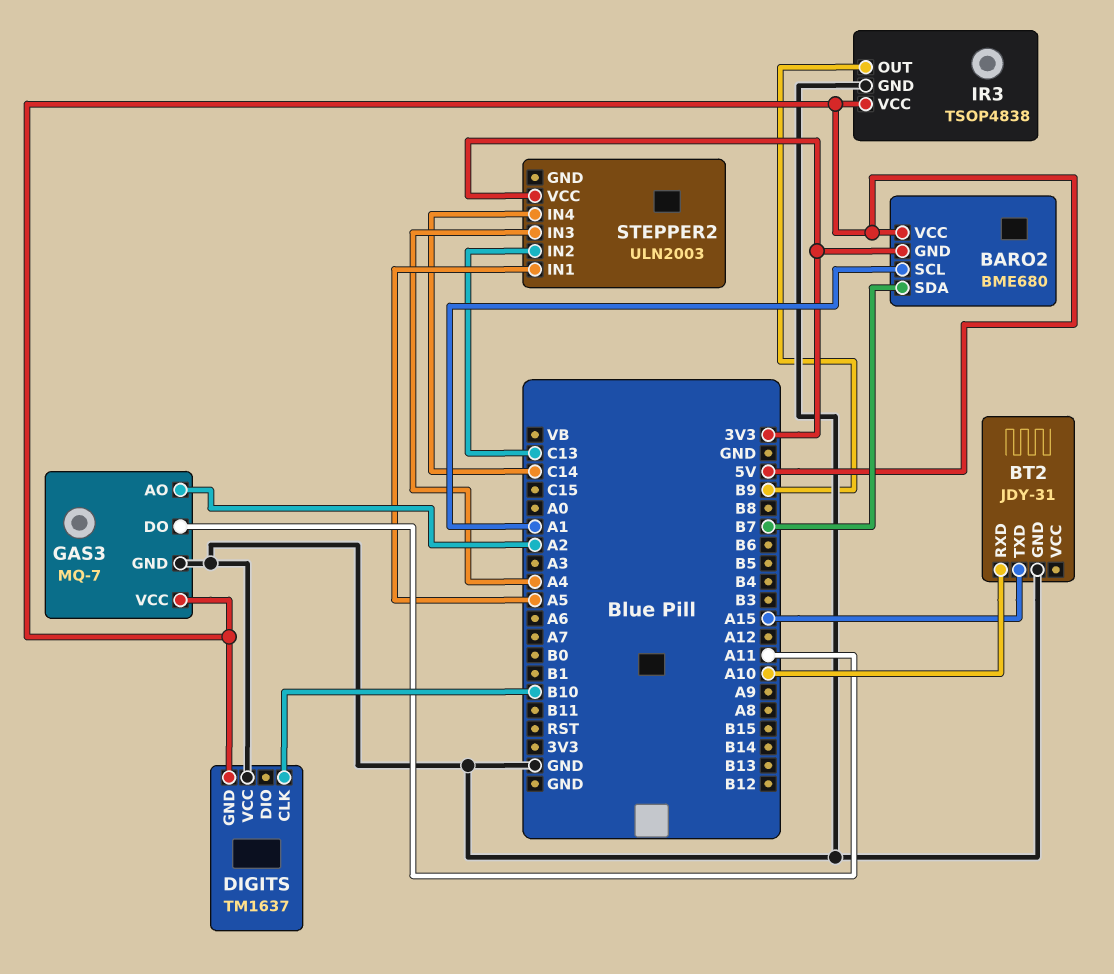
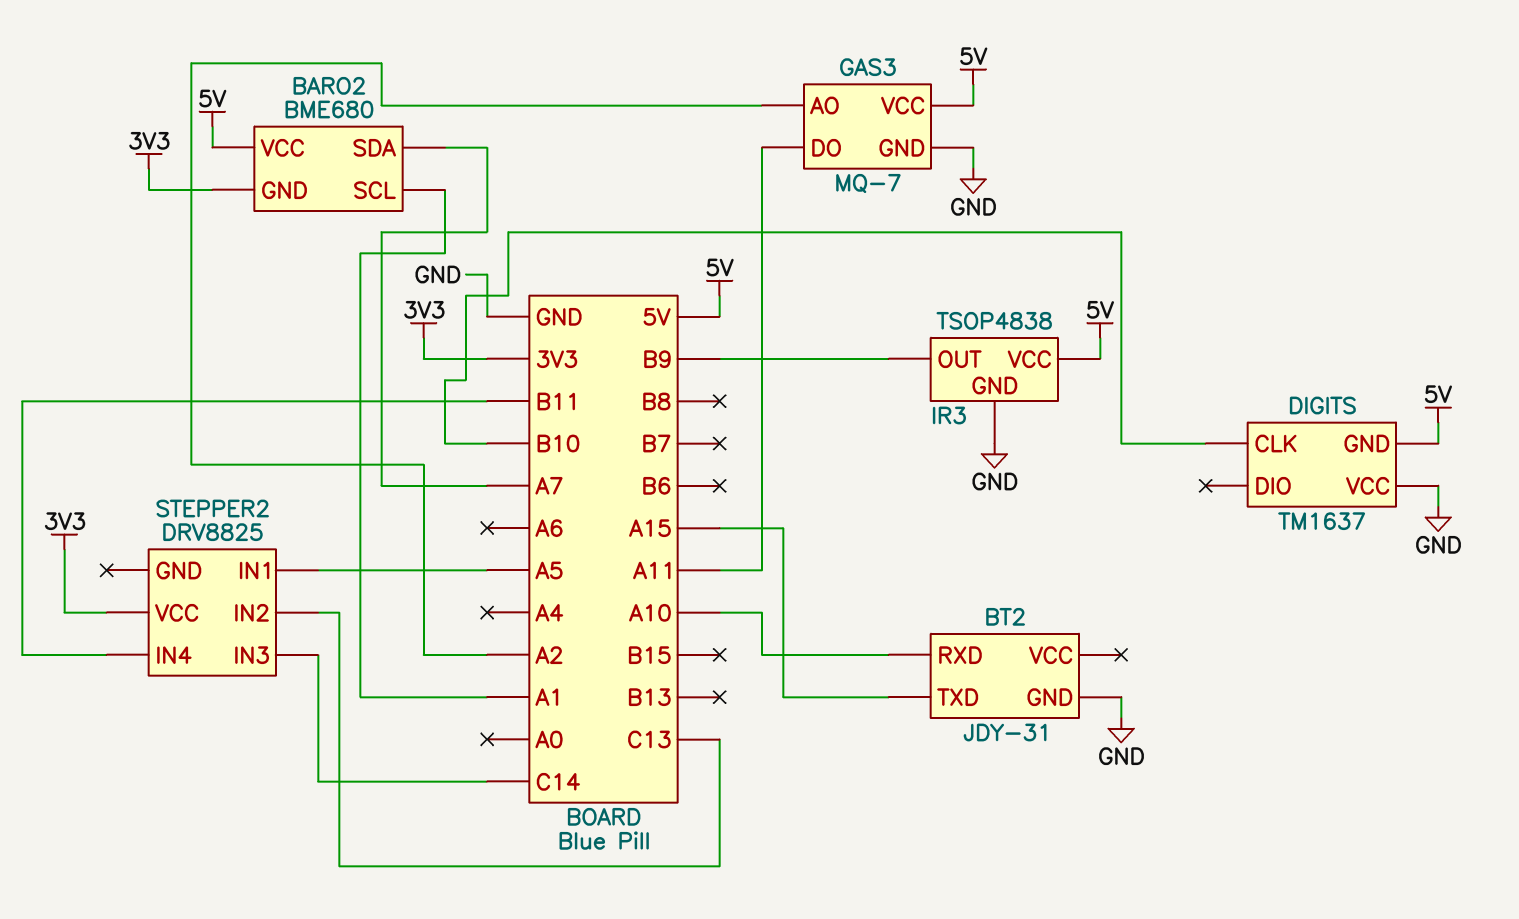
BARO2 pin SDA: B7 -> A7
STEPPER2: ULN2003 -> DRV8825
STEPPER2 pin IN3: A4 -> C14
STEPPER2 pin IN4: C14 -> B11

